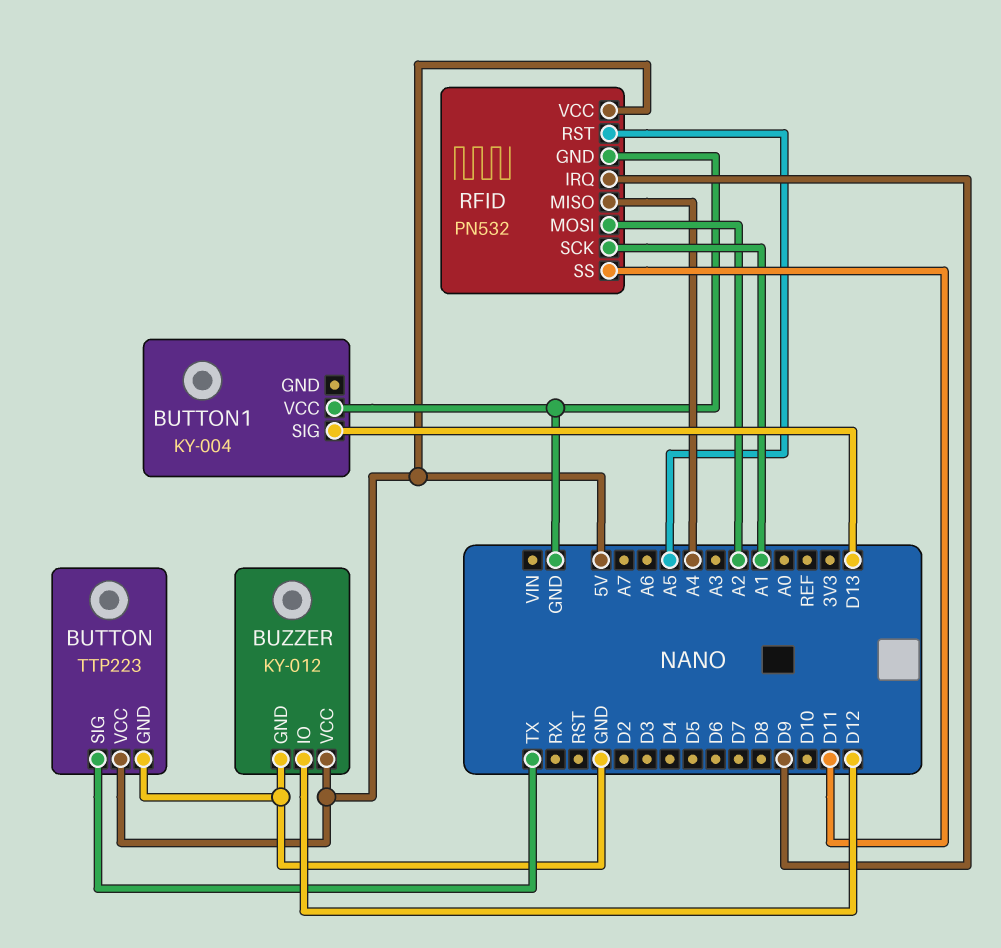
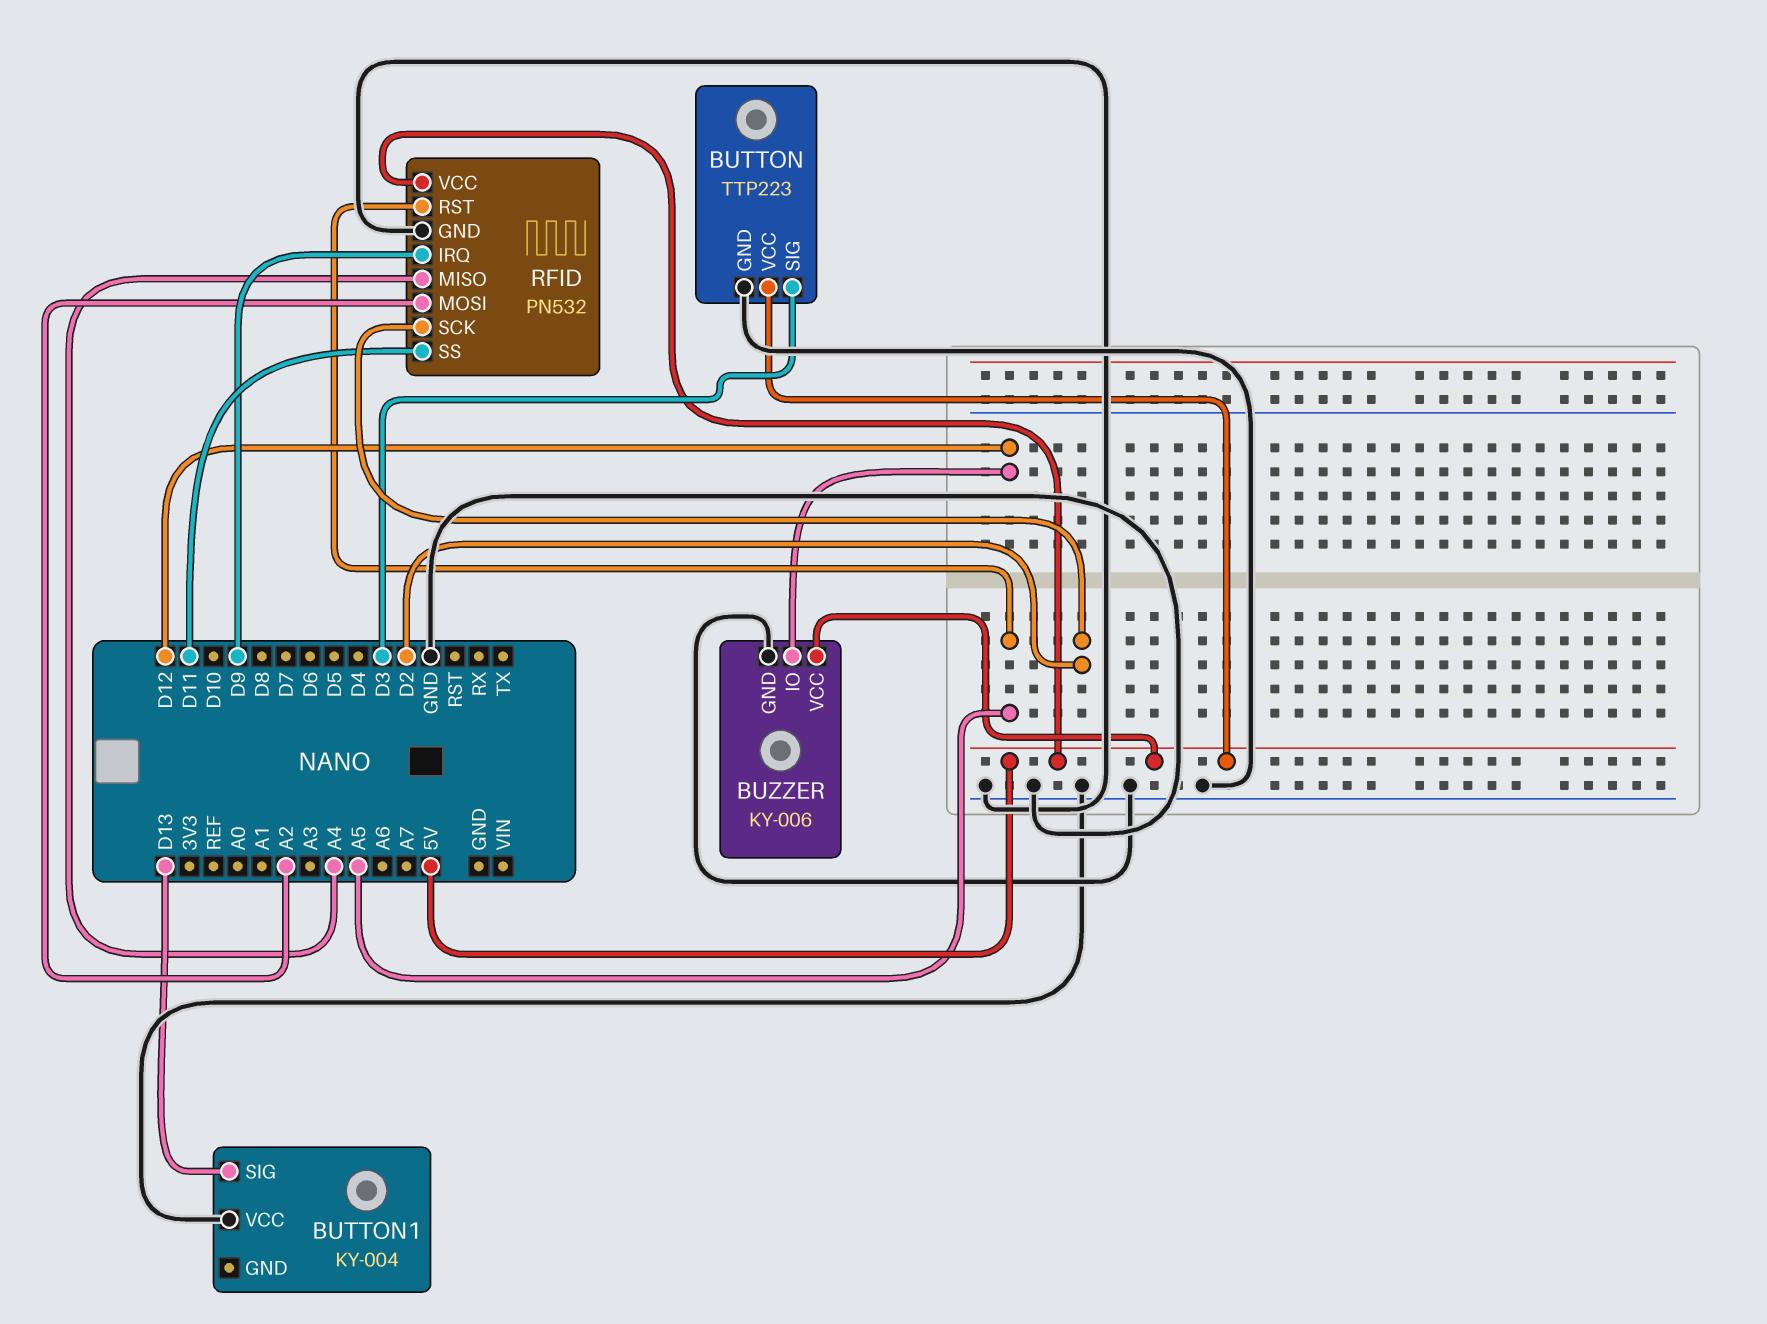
BUTTON pin SIG: TX -> D3
BUZZER: KY-012 -> KY-006
RFID pin SCK: A1 -> D2

